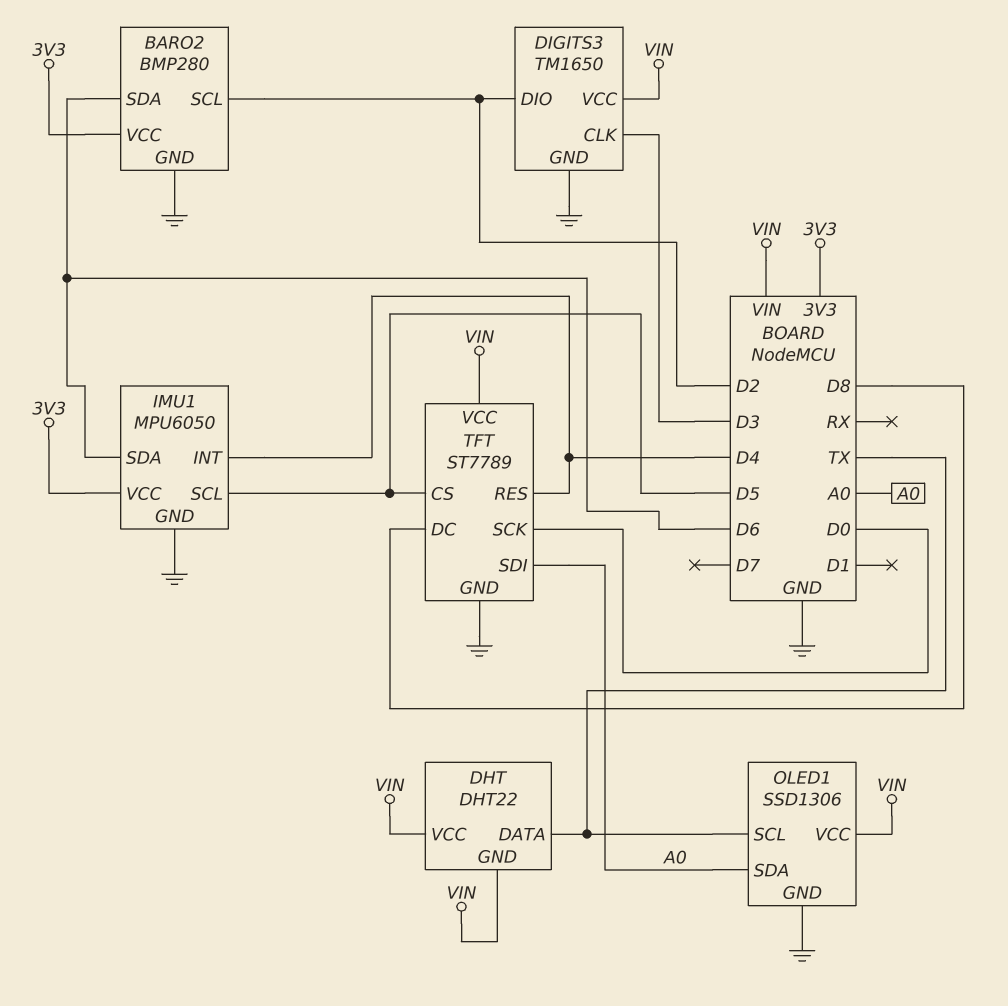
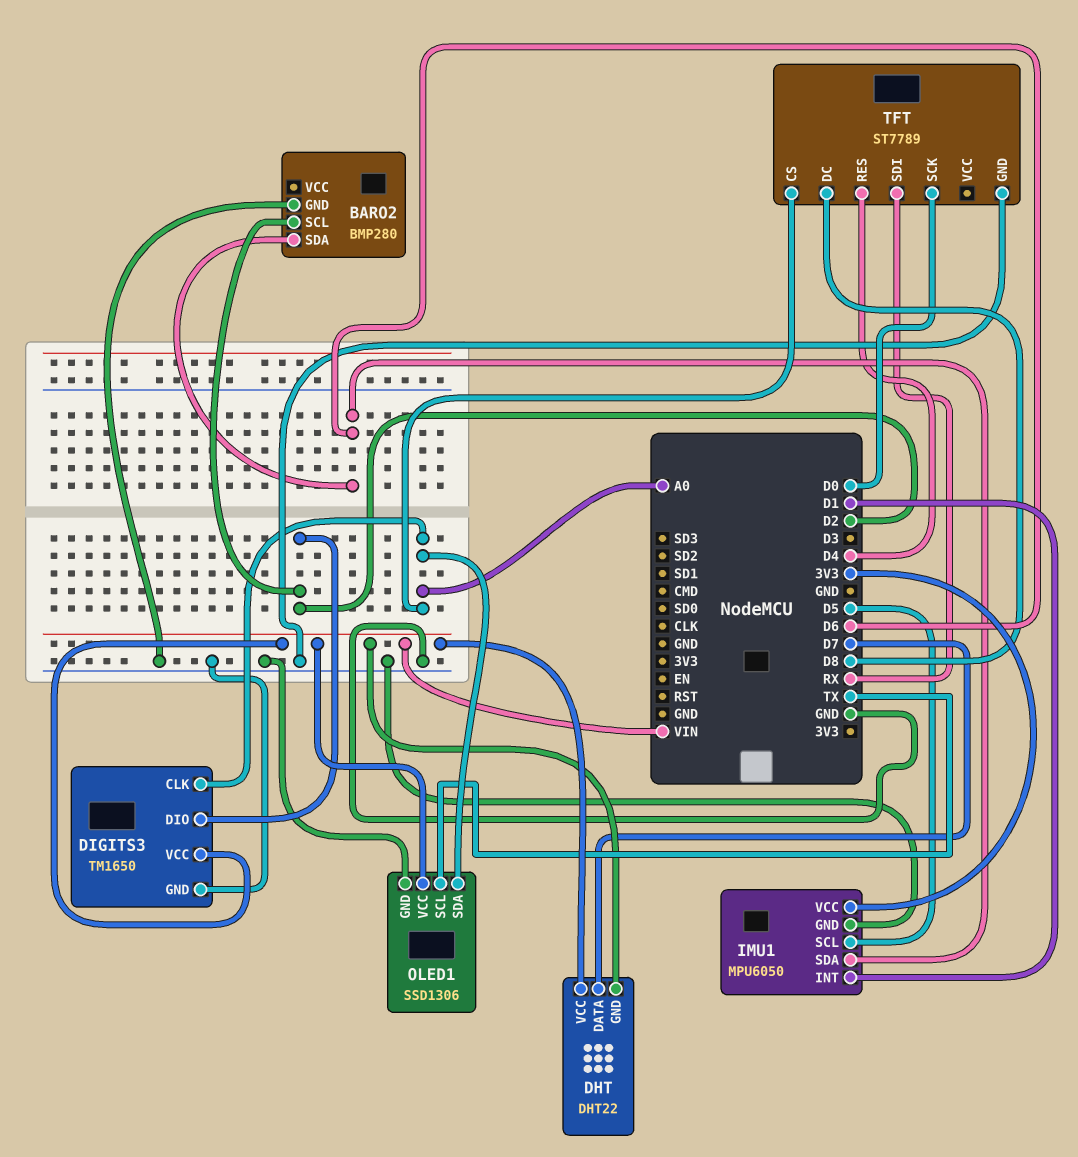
BARO2 pin VCC: 3V3 -> none
DHT pin DATA: TX -> D7
DIGITS3 pin CLK: D3 -> A0
IMU1 pin INT: D4 -> D1
TFT pin CS: D5 -> A0
TFT pin SDI: A0 -> RX
TFT pin VCC: VIN -> none

